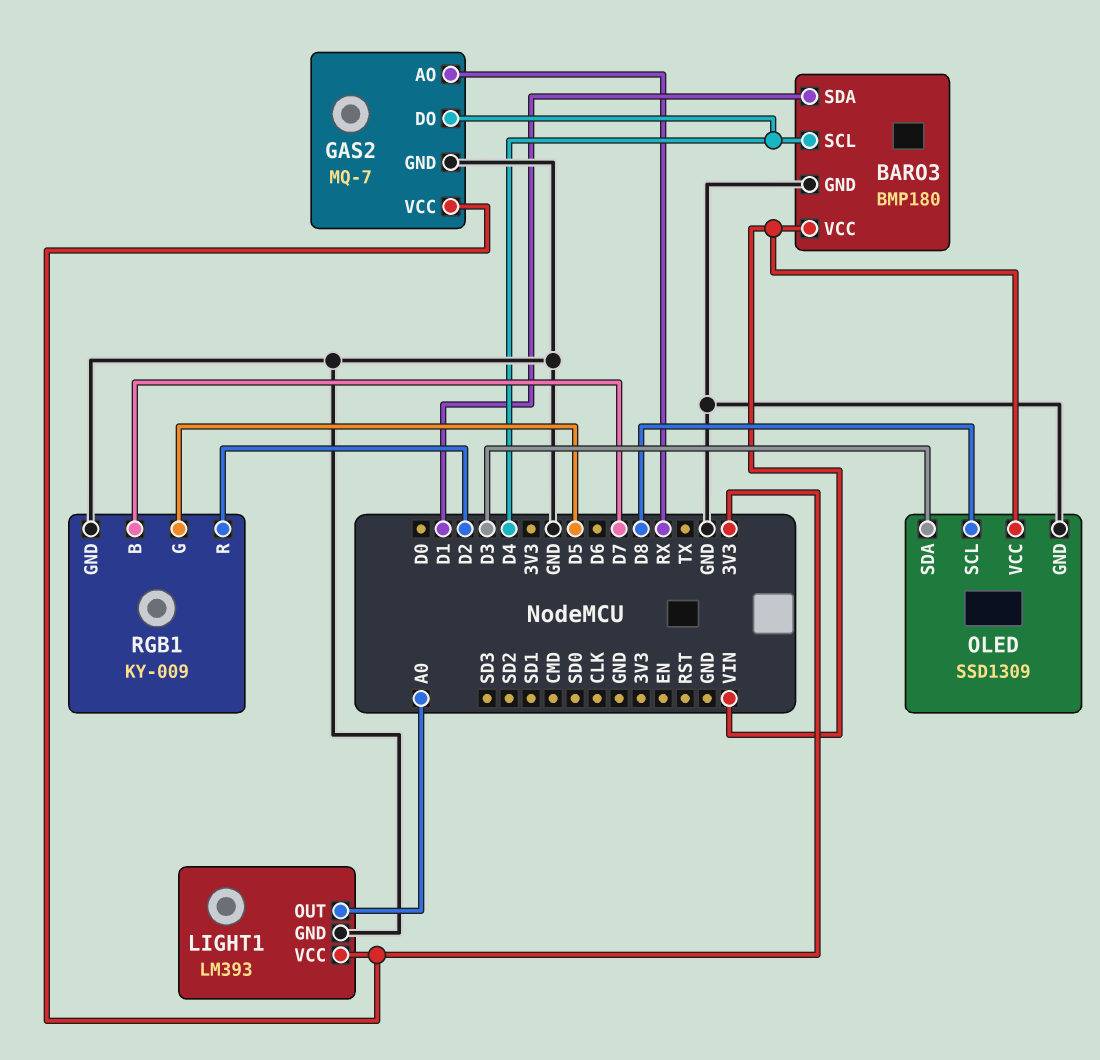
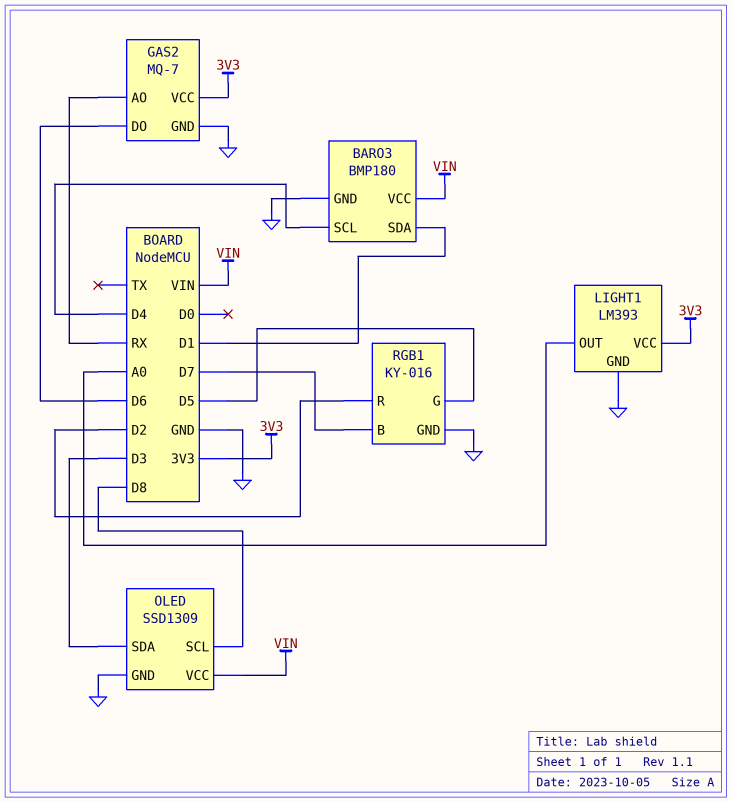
GAS2 pin DO: D4 -> D6
RGB1: KY-009 -> KY-016

